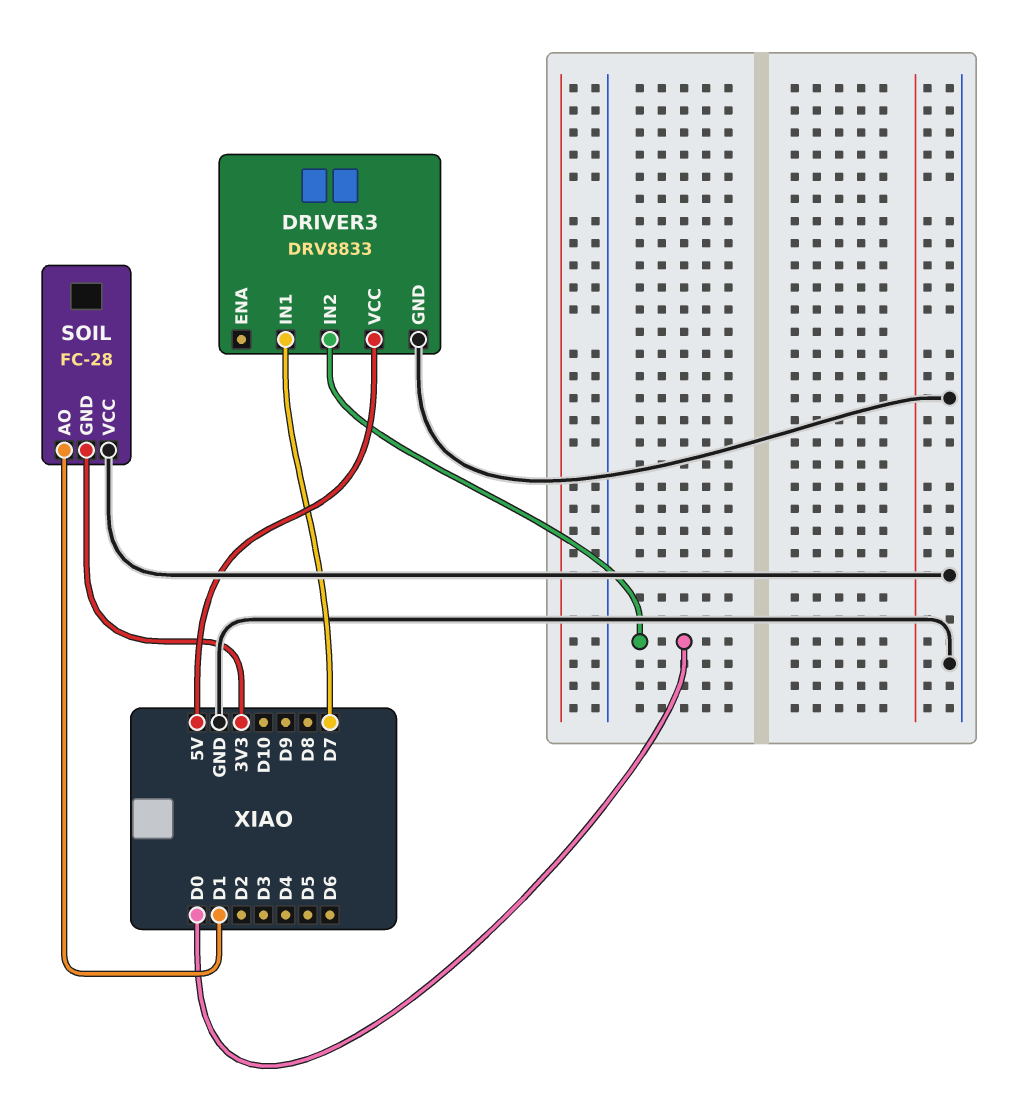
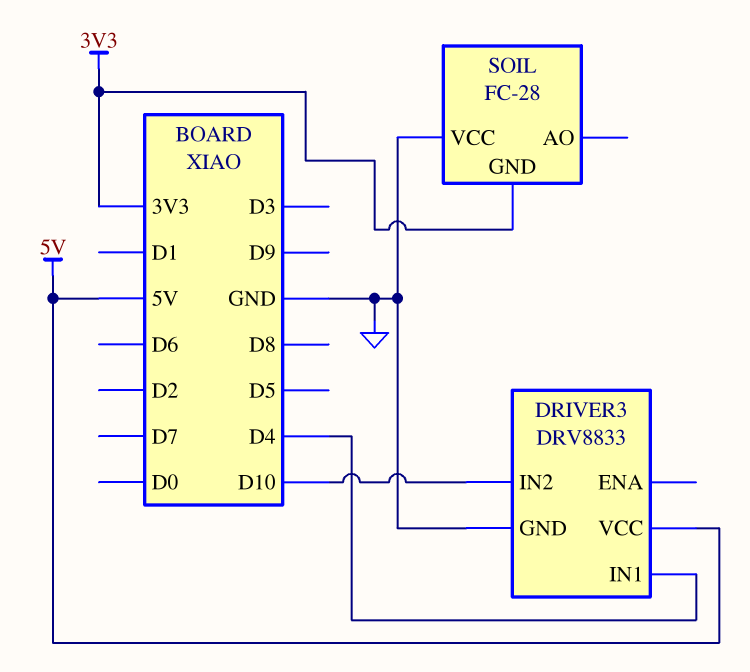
DRIVER3 pin IN1: D7 -> D4
DRIVER3 pin IN2: D0 -> D10
SOIL pin AO: D1 -> none

